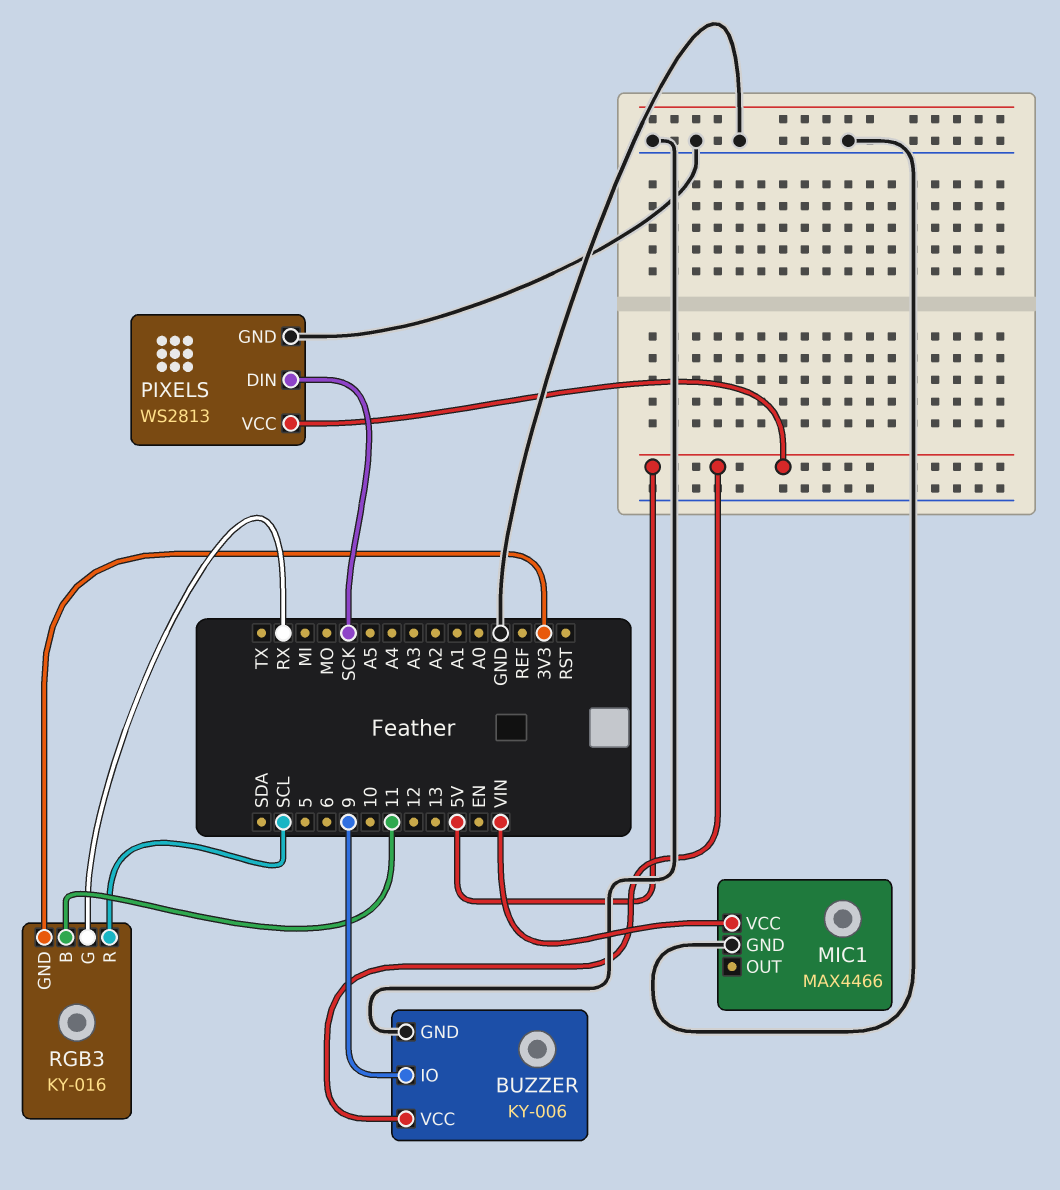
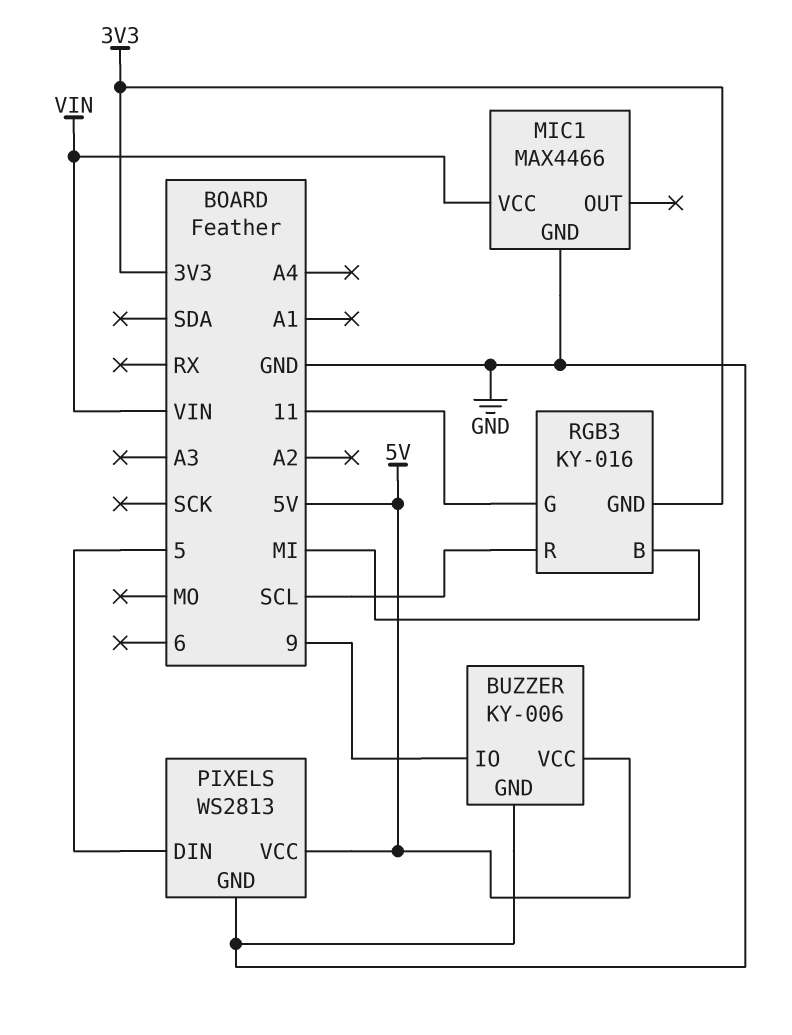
PIXELS pin DIN: SCK -> 5
RGB3 pin B: 11 -> MI
RGB3 pin G: RX -> 11

